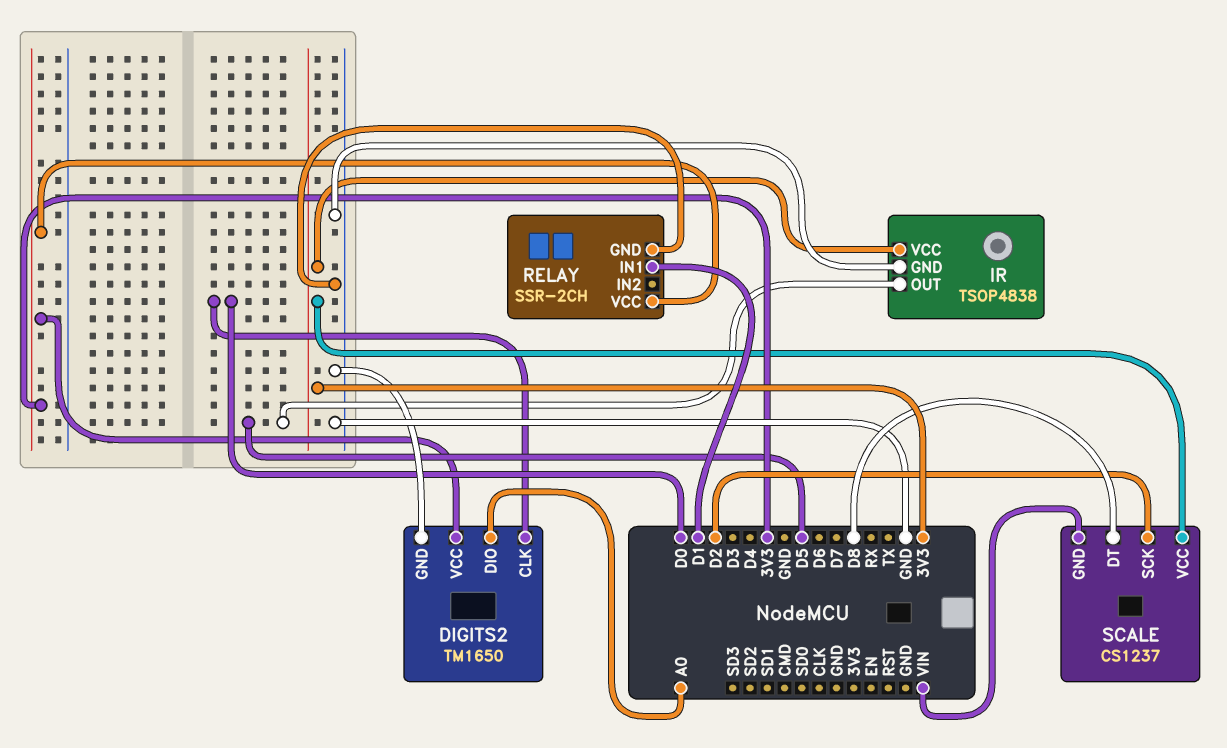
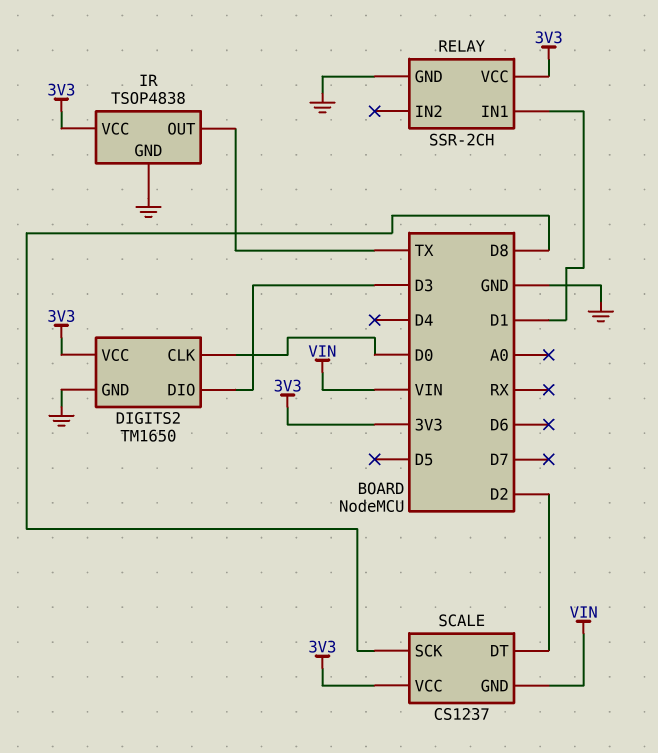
DIGITS2 pin DIO: A0 -> D3
IR pin OUT: D5 -> TX
SCALE pin DT: D8 -> D2
SCALE pin SCK: D2 -> D8

